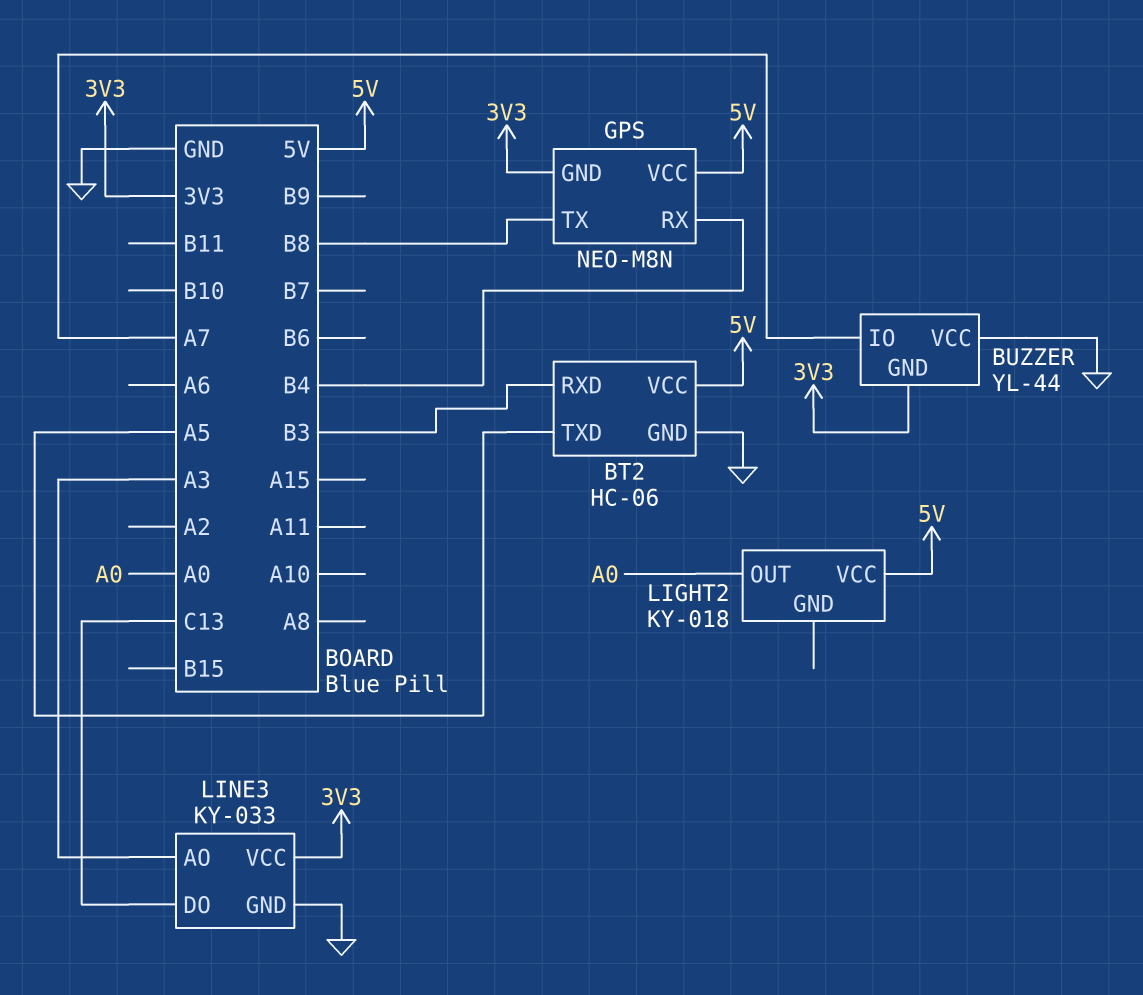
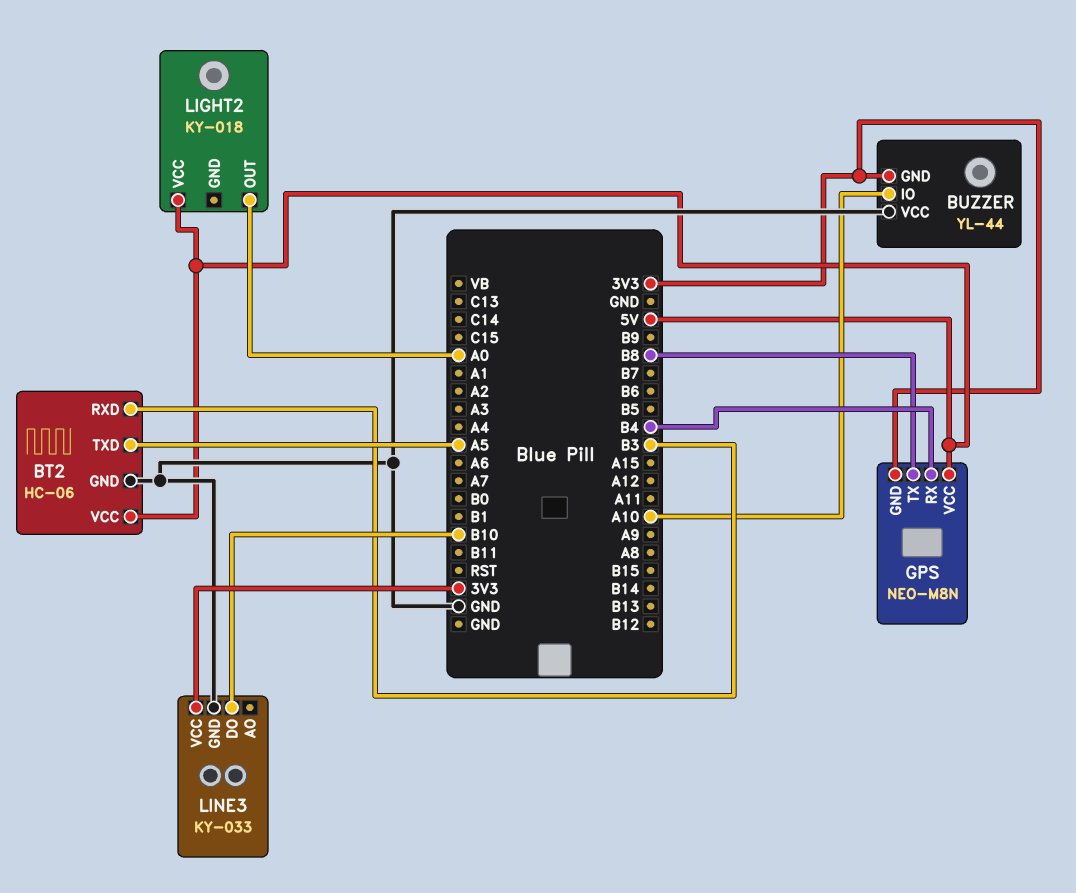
BUZZER pin IO: A7 -> A10
LINE3 pin AO: A3 -> none
LINE3 pin DO: C13 -> B10

